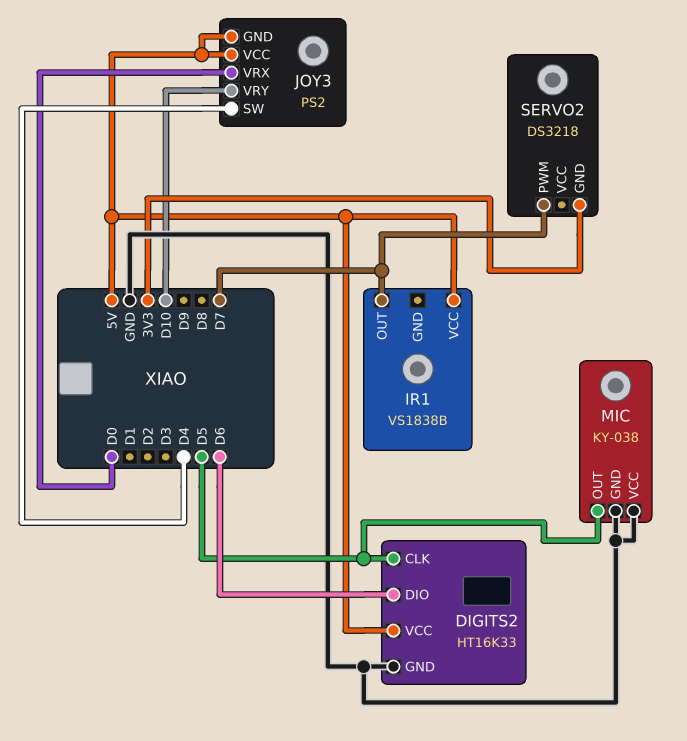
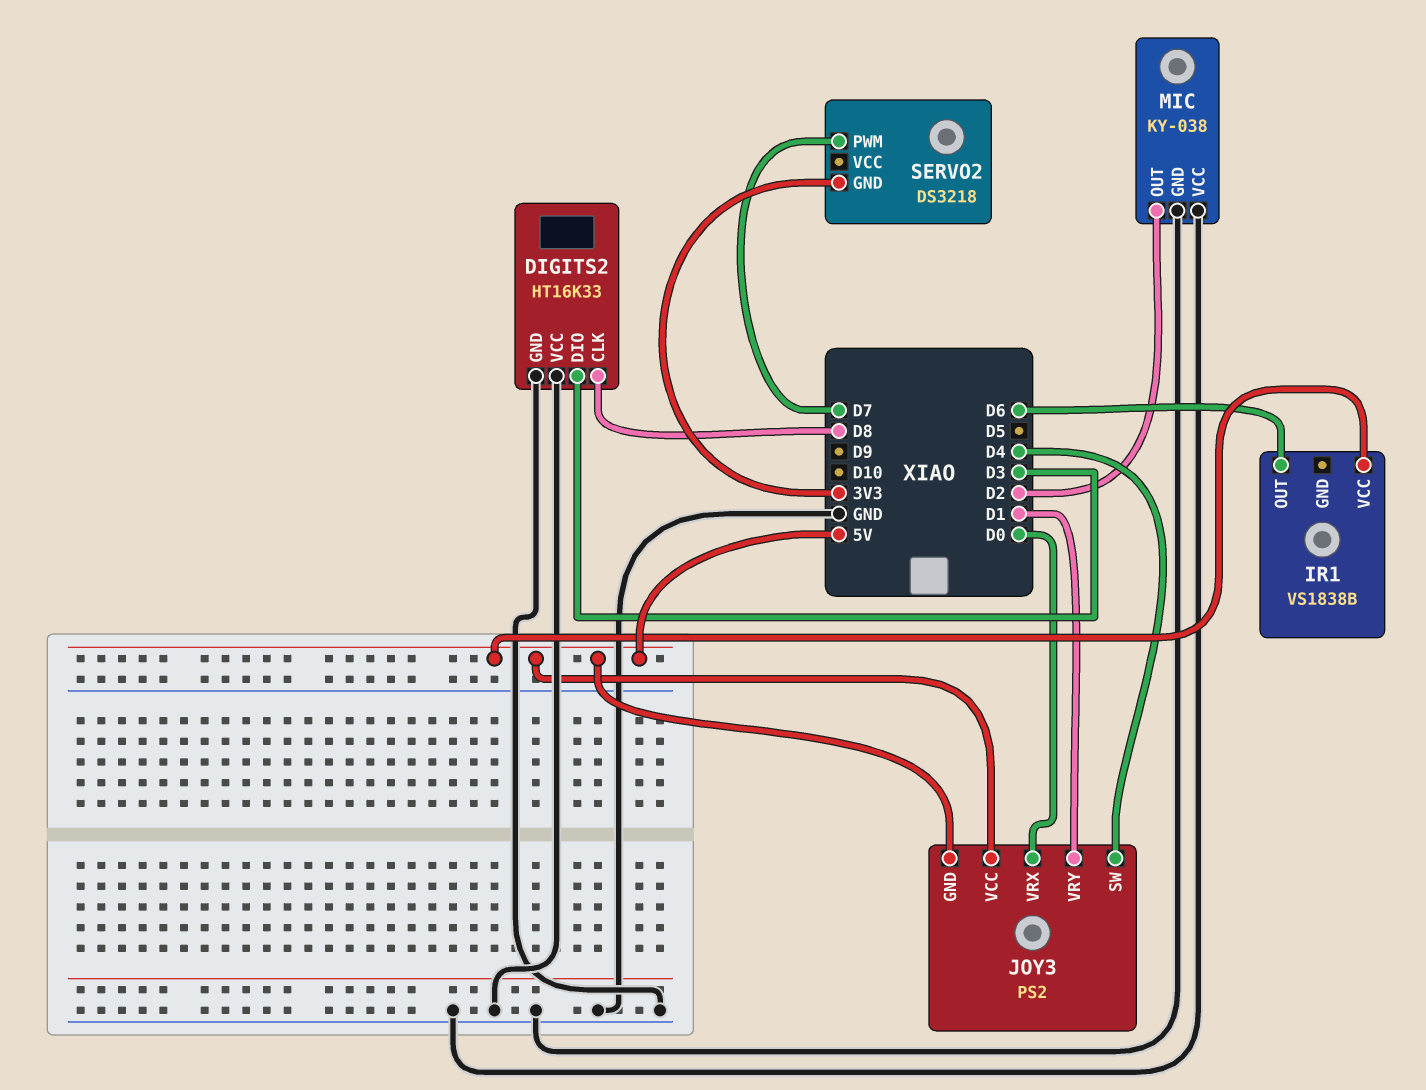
DIGITS2 pin CLK: D5 -> D8
DIGITS2 pin DIO: D6 -> D3
DIGITS2 pin VCC: 5V -> GND
IR1 pin OUT: D7 -> D6
JOY3 pin VRY: D10 -> D1
MIC pin OUT: D5 -> D2

